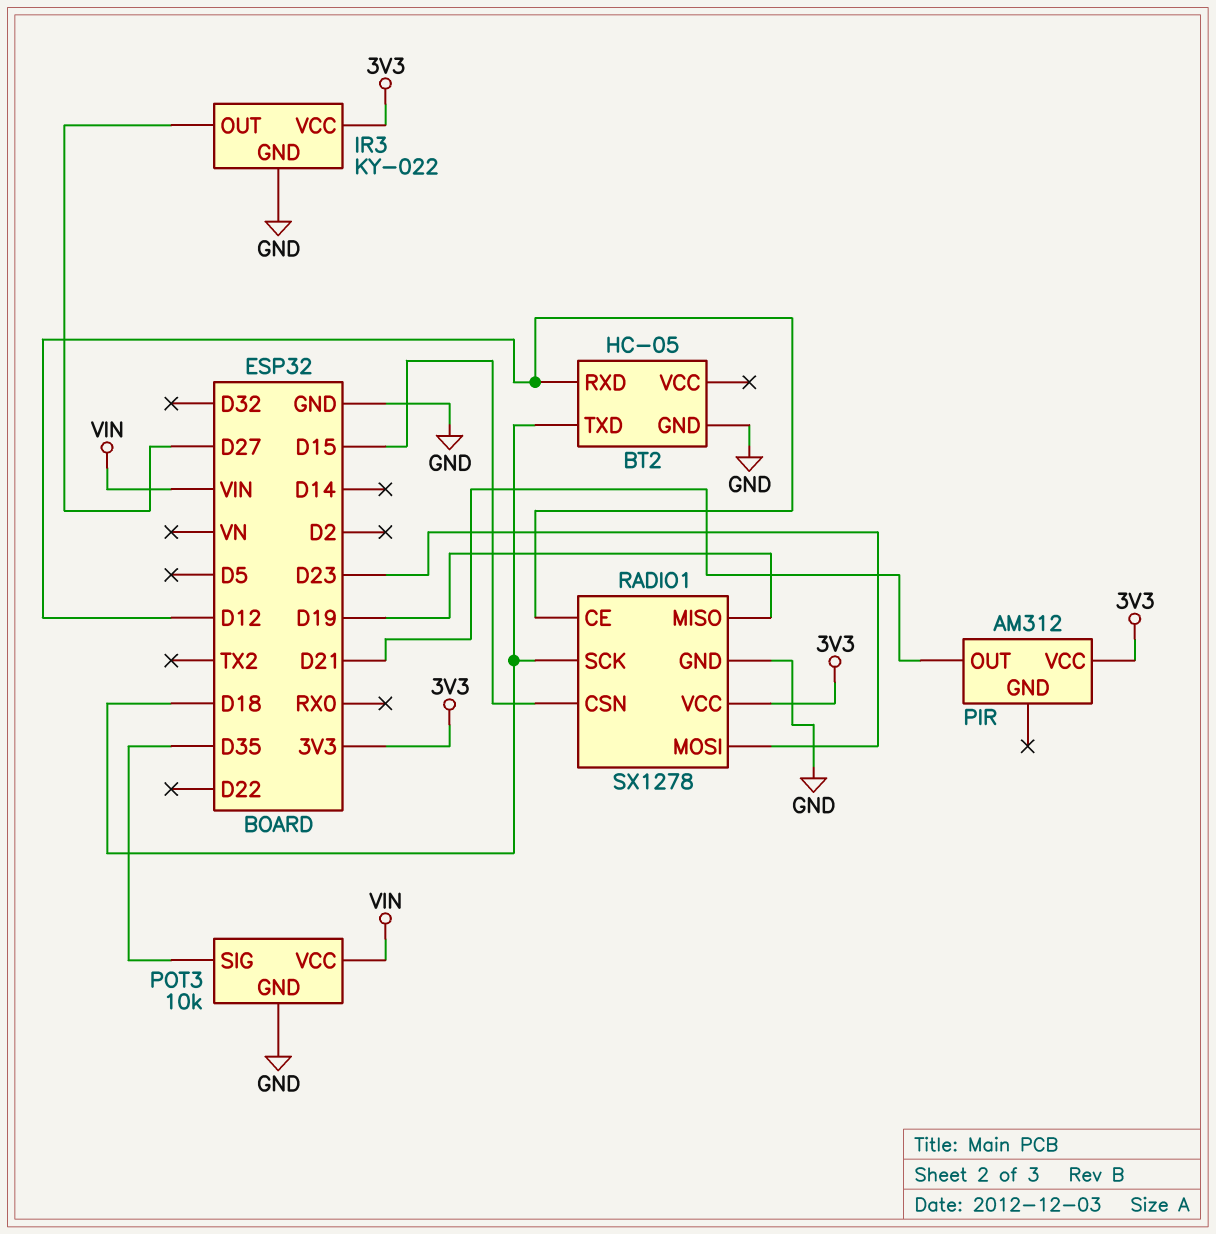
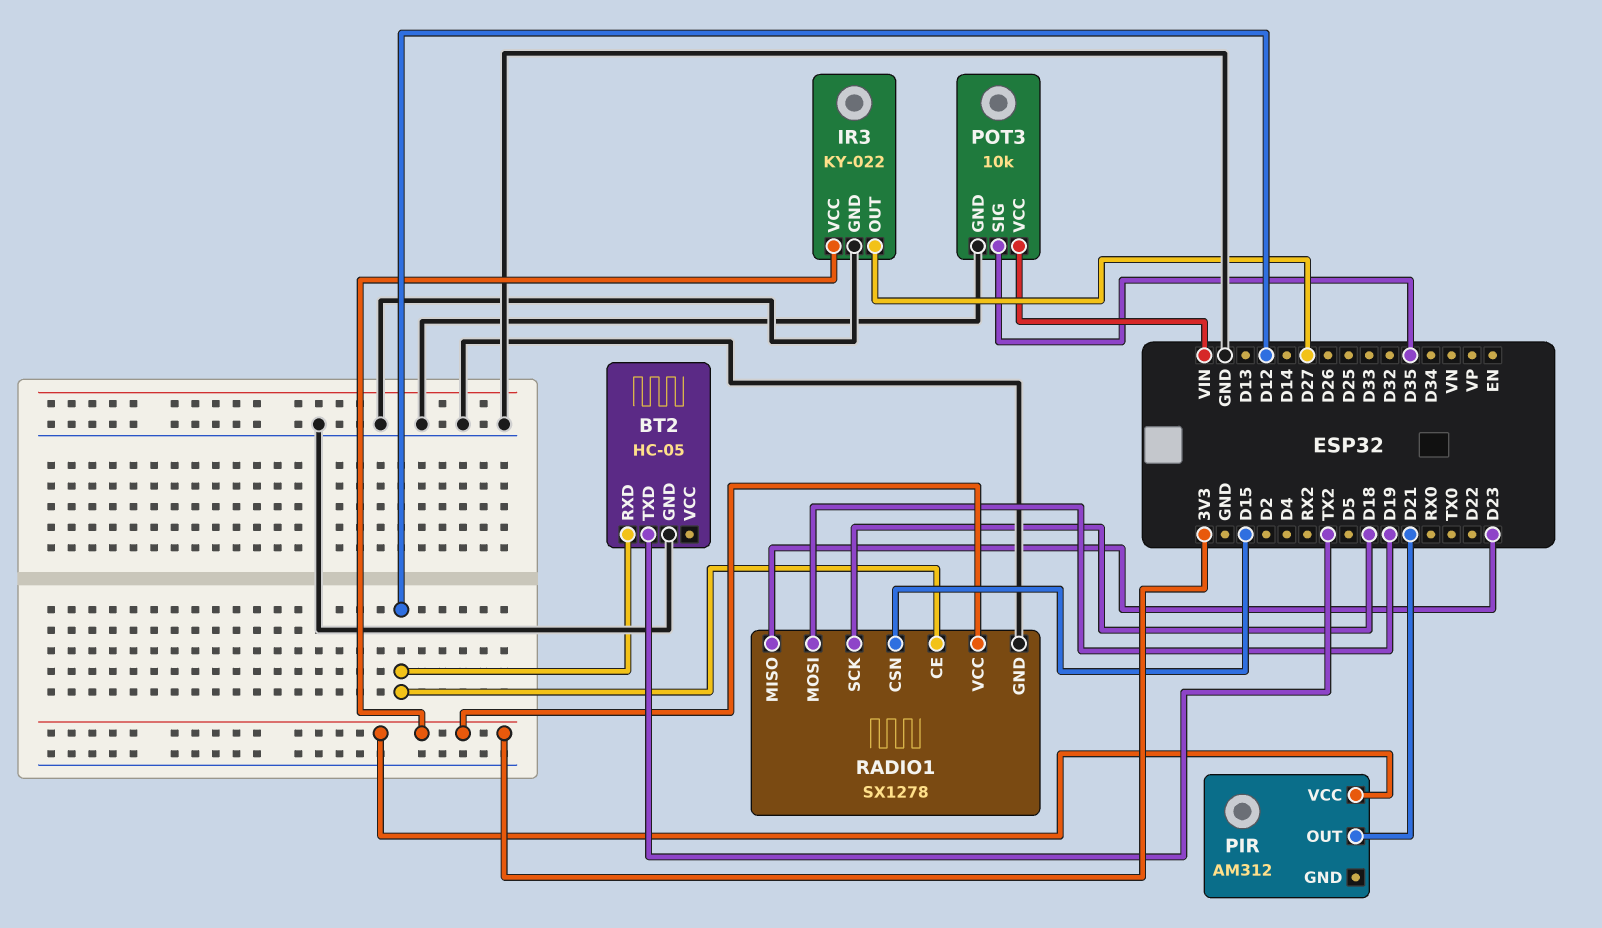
BT2 pin TXD: D18 -> TX2
RADIO1 pin MISO: D19 -> D23
RADIO1 pin MOSI: D23 -> D19

